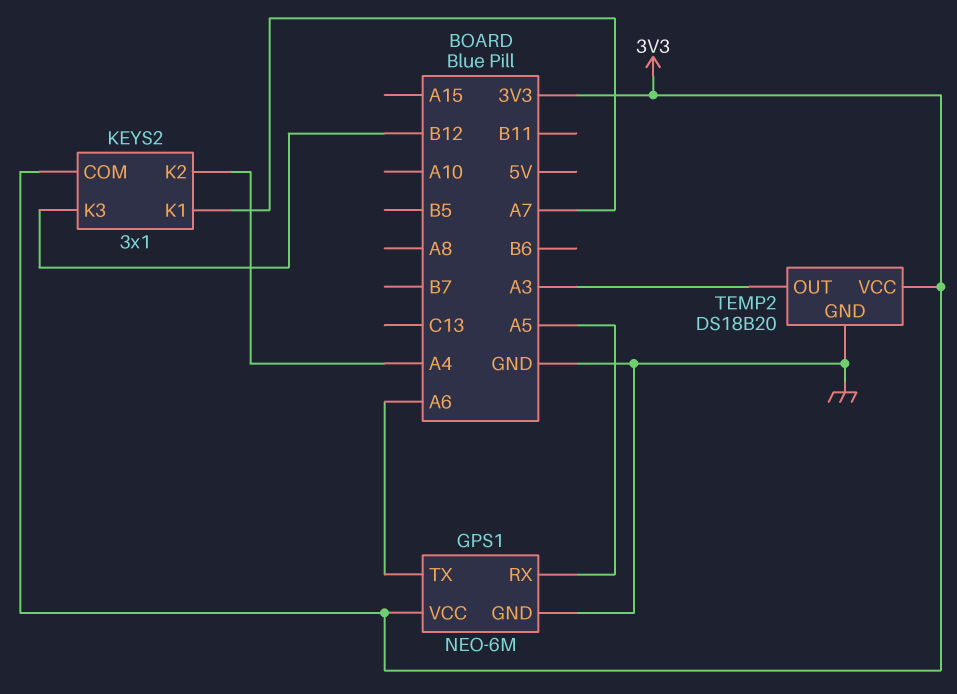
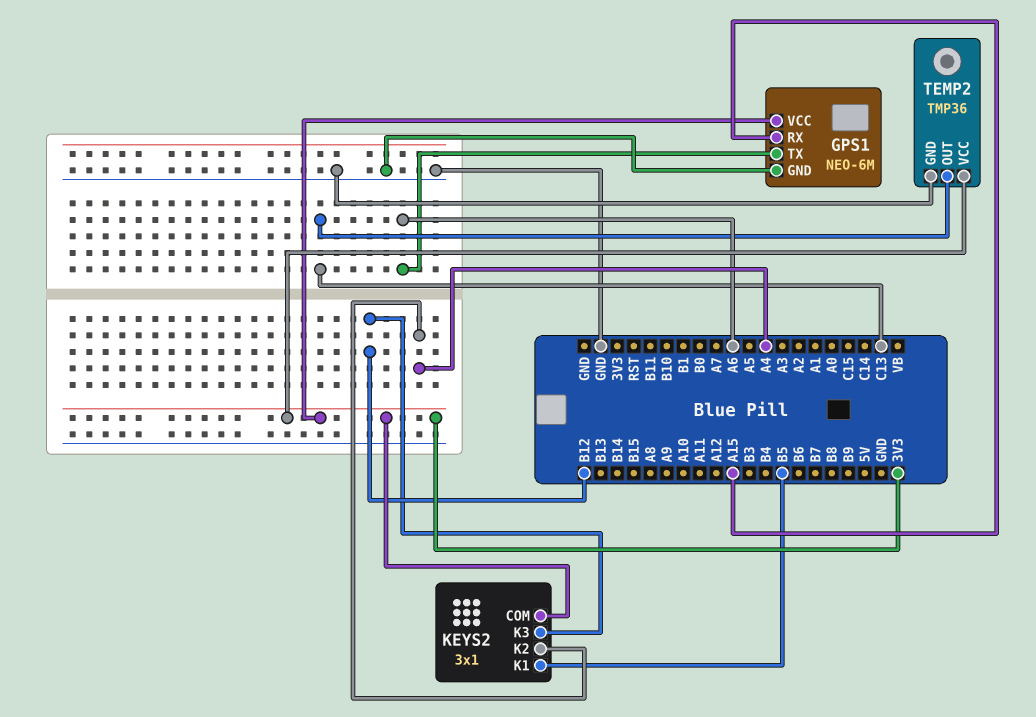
GPS1 pin RX: A5 -> A15
KEYS2 pin K1: A7 -> B5
TEMP2: DS18B20 -> TMP36
TEMP2 pin OUT: A3 -> C13

